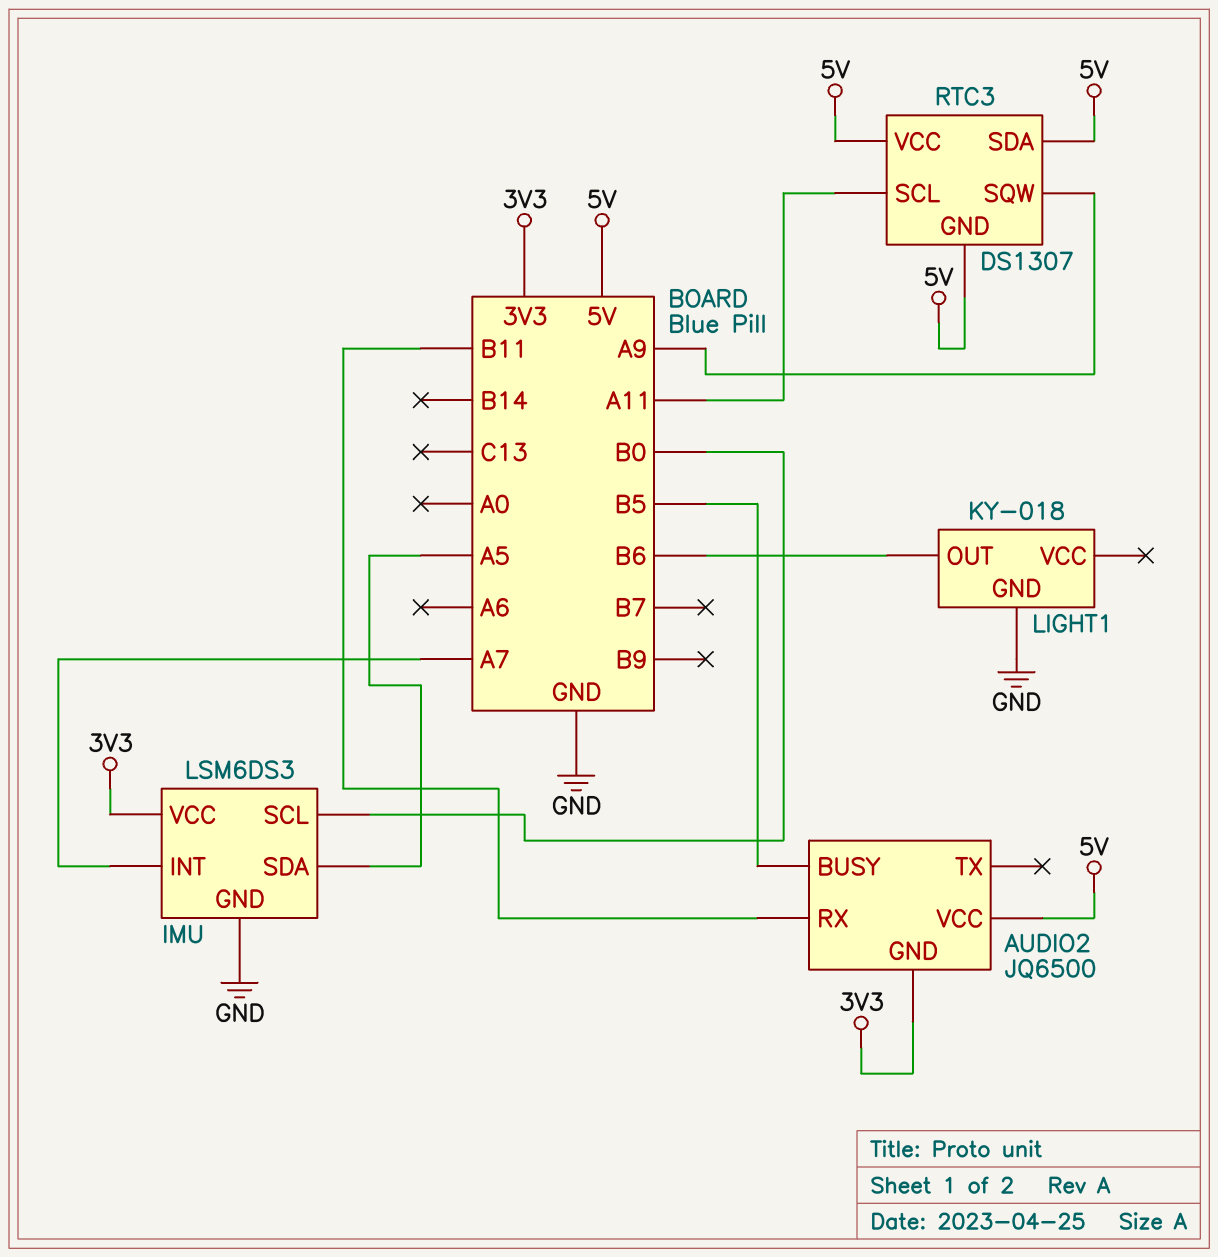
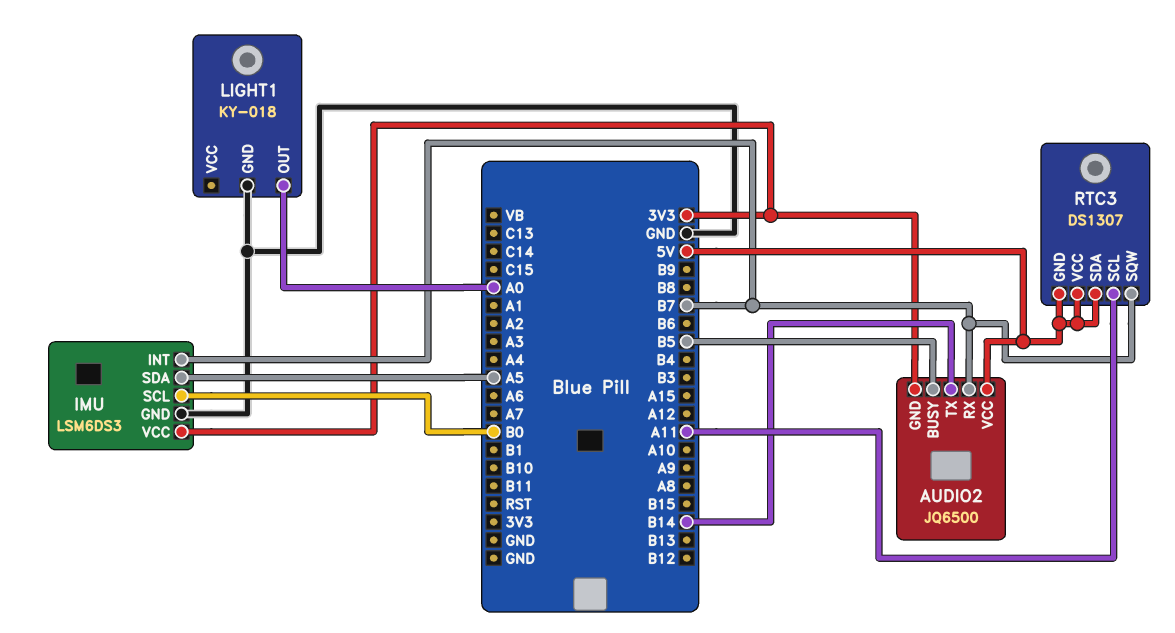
AUDIO2 pin RX: B11 -> B7
AUDIO2 pin TX: none -> B14
IMU pin INT: A7 -> B7
LIGHT1 pin OUT: B6 -> A0
RTC3 pin SQW: A9 -> B7

